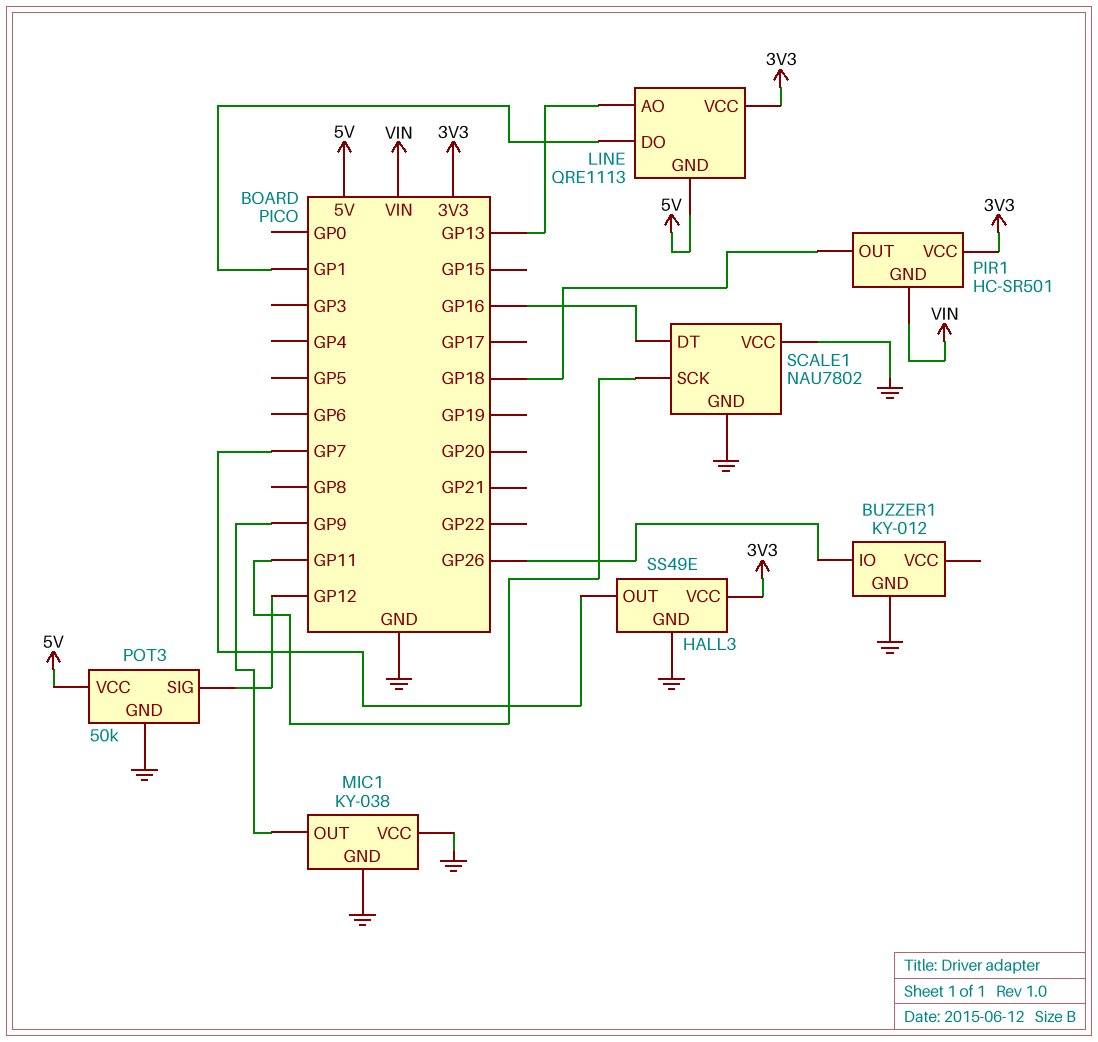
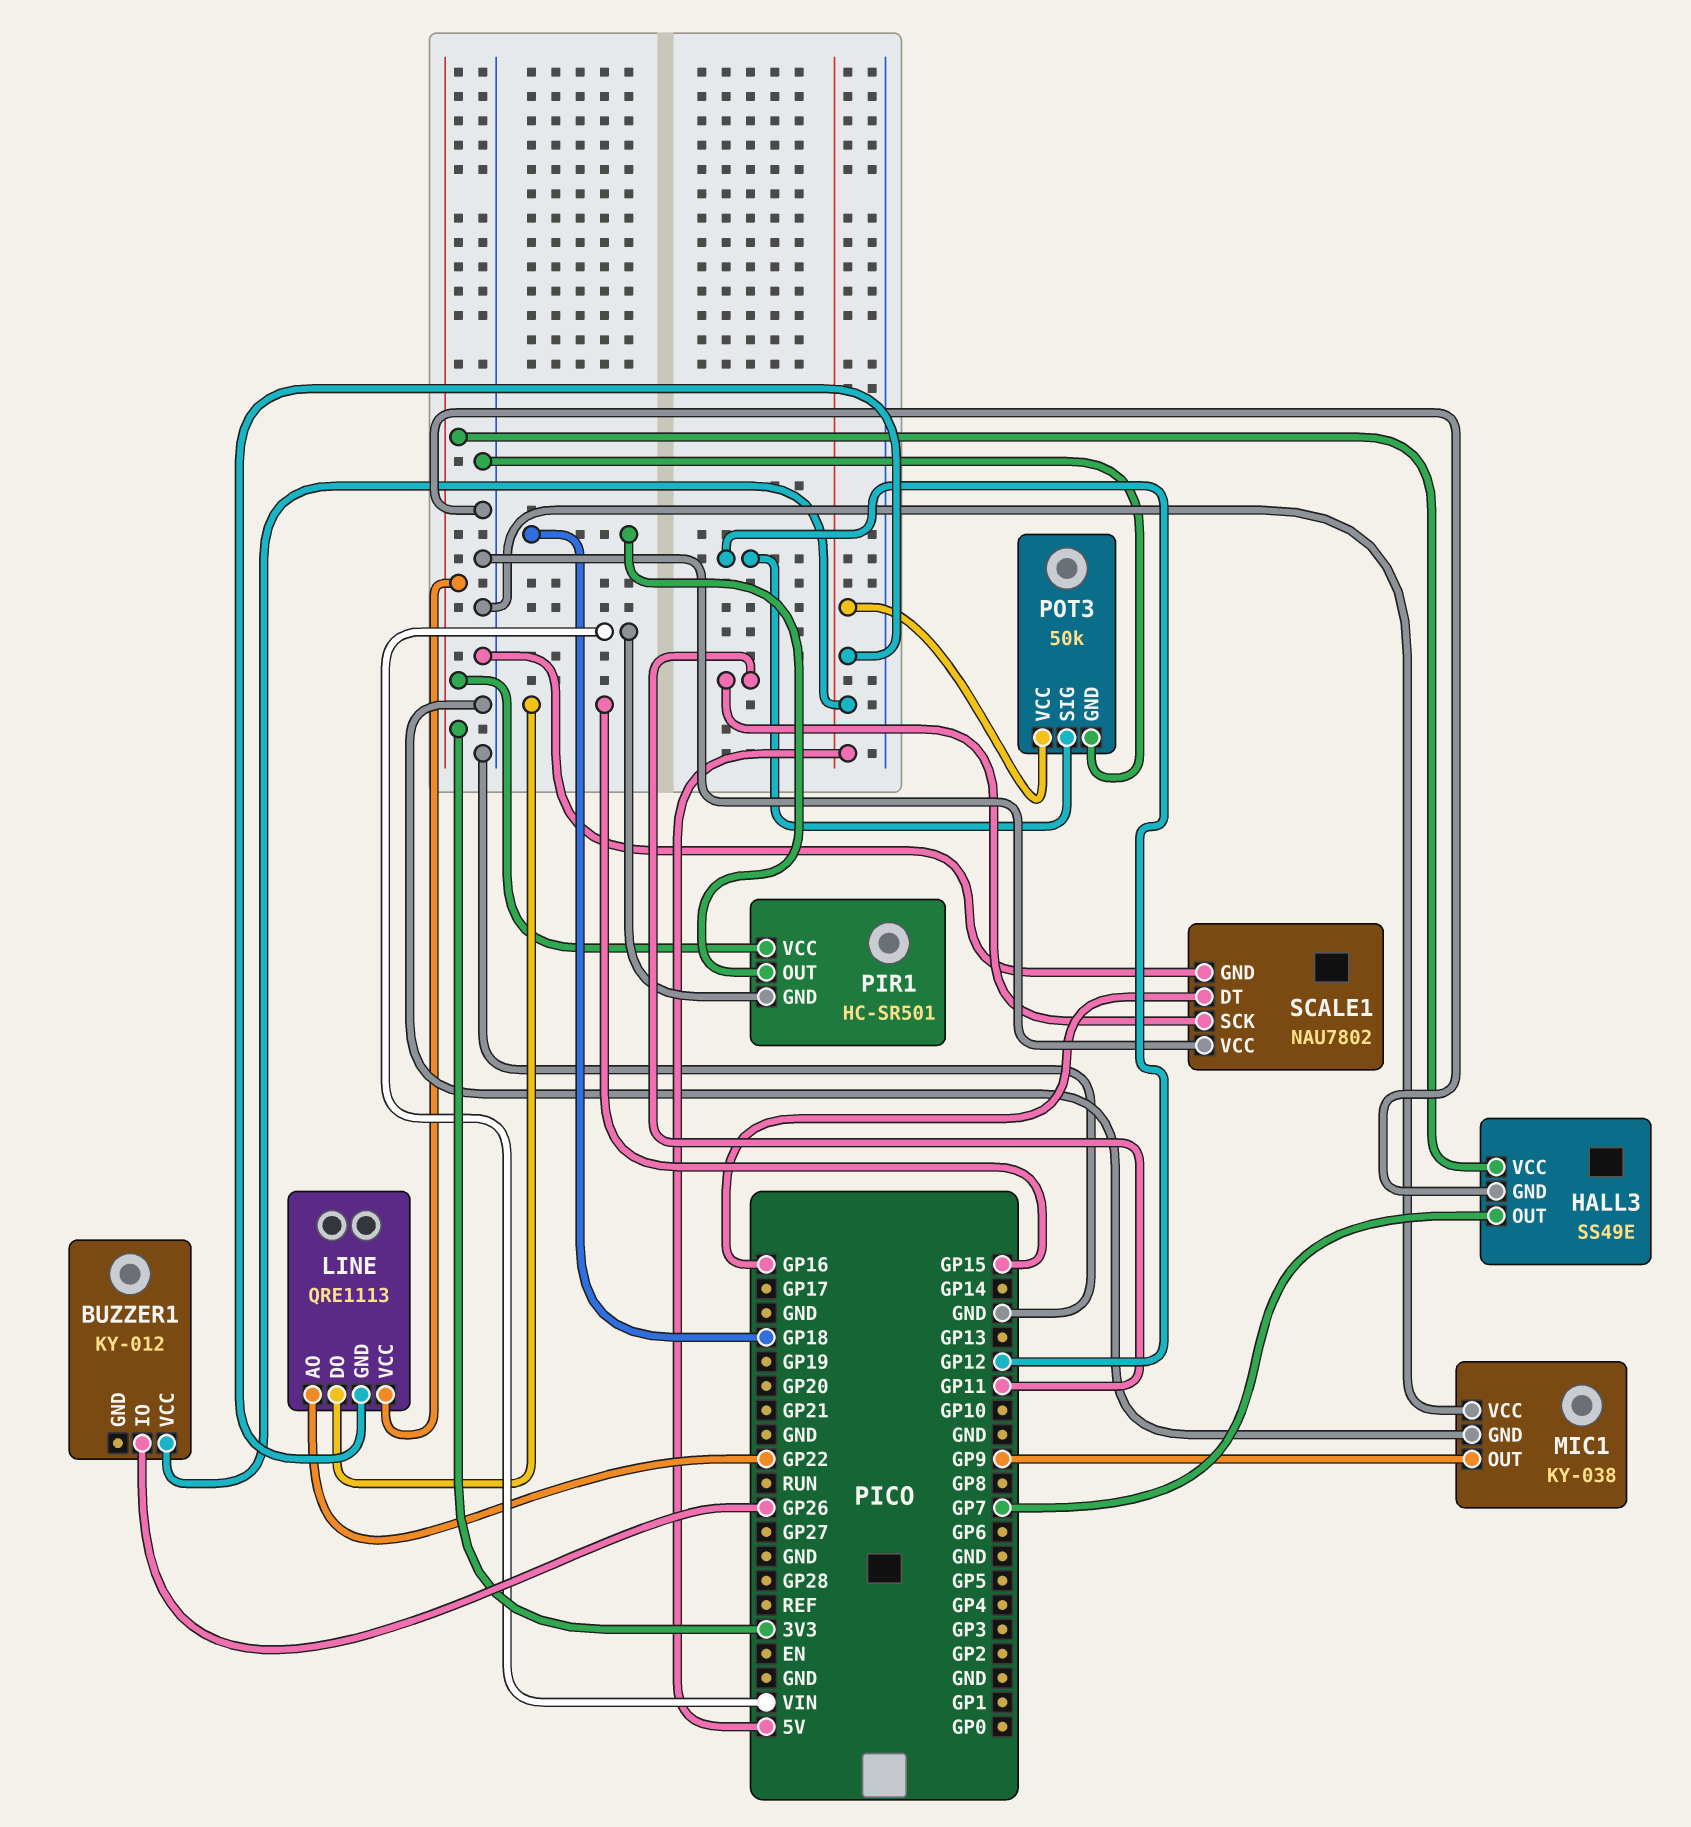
BUZZER1 pin GND: GND -> none
BUZZER1 pin VCC: none -> 5V
LINE pin AO: GP13 -> GP22
LINE pin DO: GP1 -> GP15

